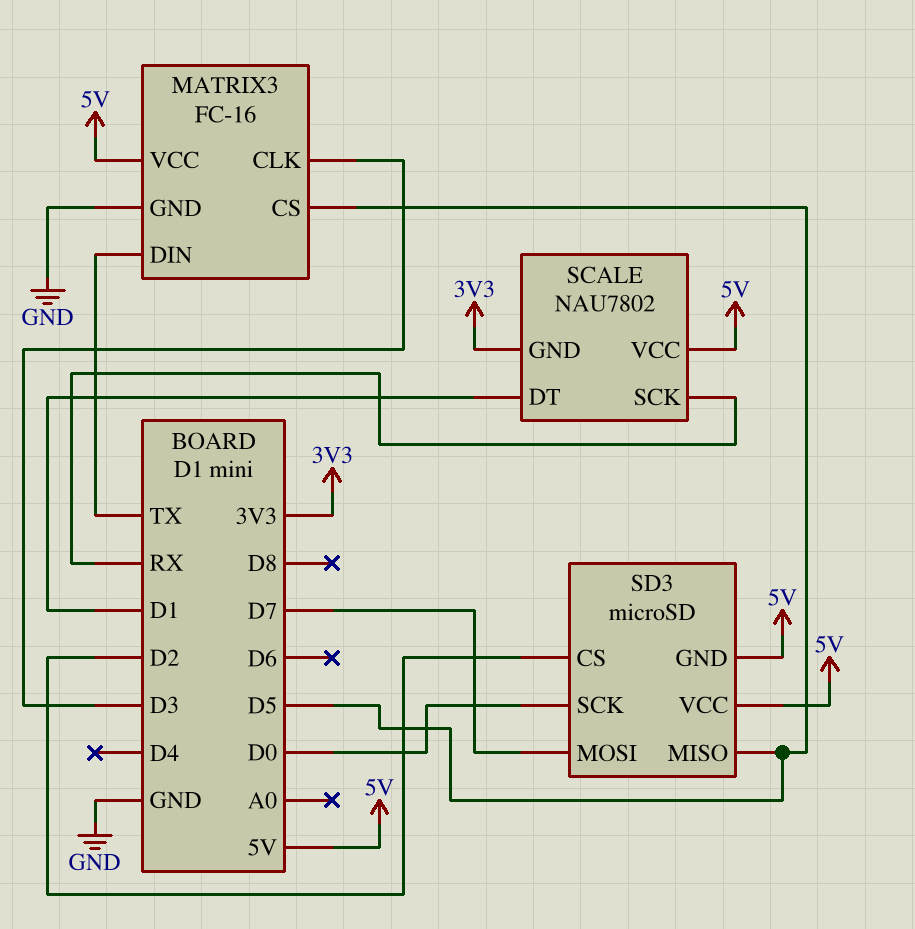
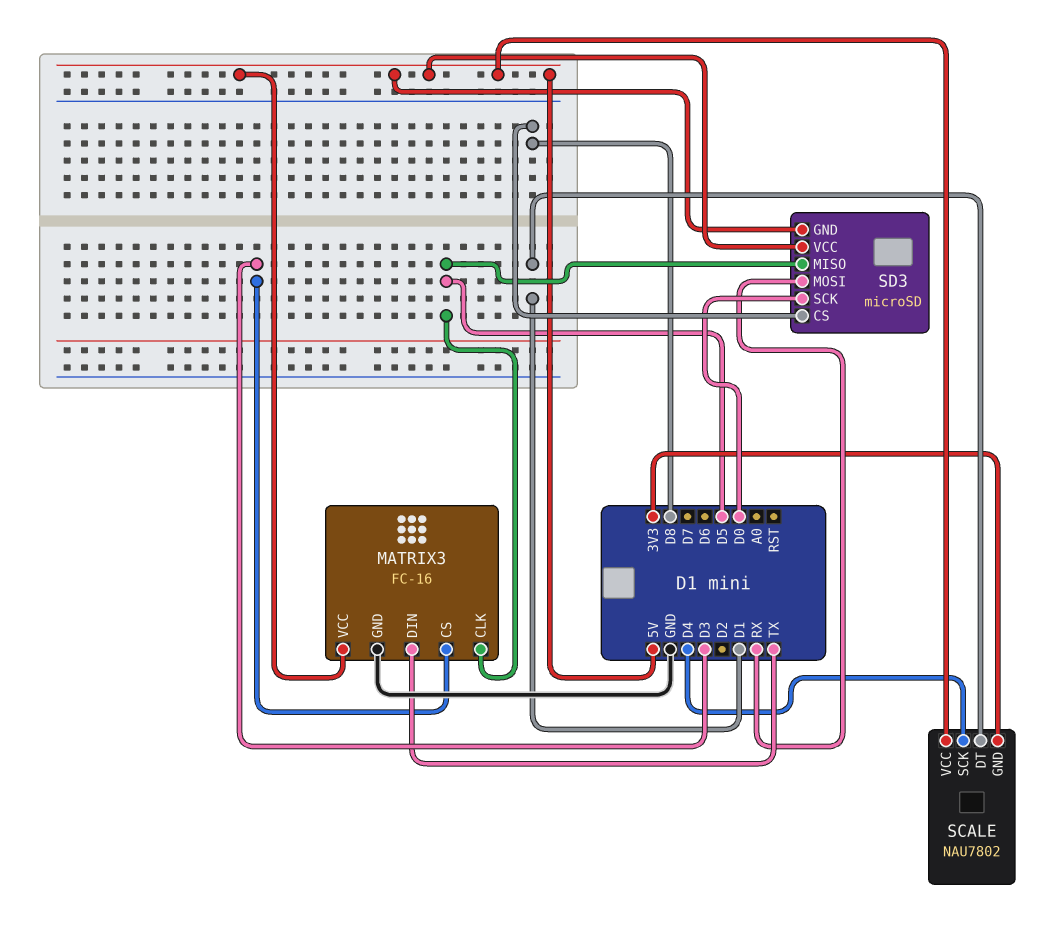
MATRIX3 pin CLK: D3 -> D5
MATRIX3 pin CS: D5 -> D3
SCALE pin SCK: RX -> D4
SD3 pin CS: D2 -> D8
SD3 pin MOSI: D7 -> RX

